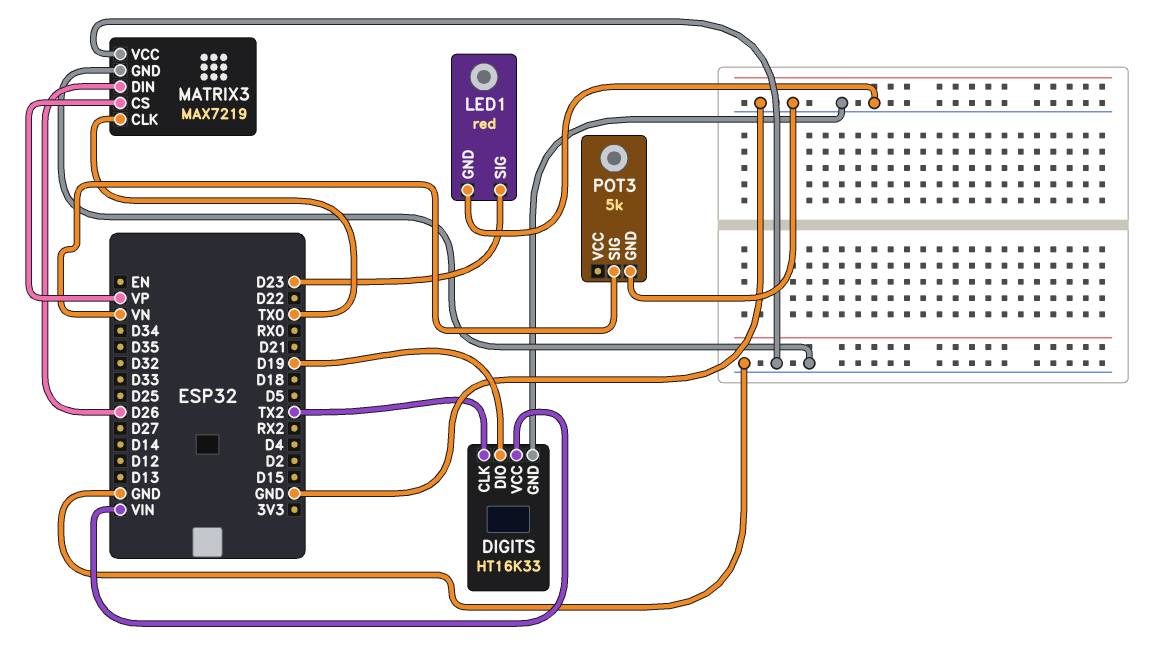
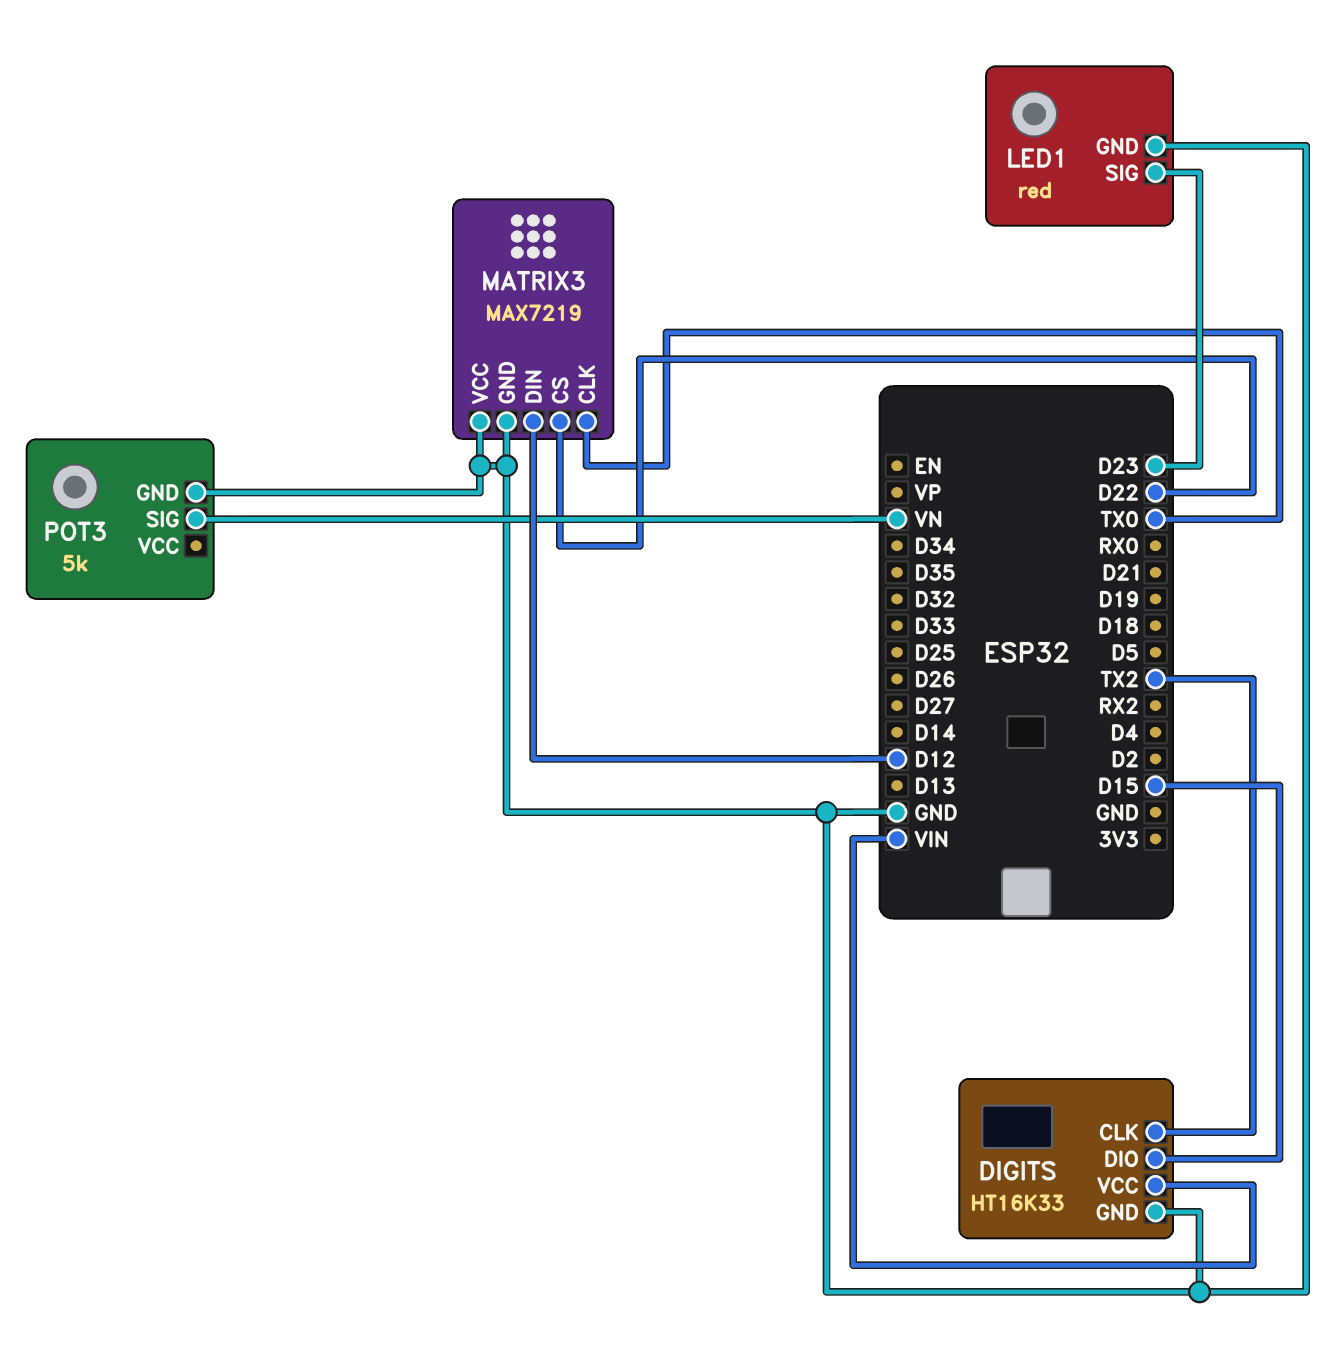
DIGITS pin DIO: D19 -> D15
MATRIX3 pin CS: VP -> D22
MATRIX3 pin DIN: D26 -> D12

